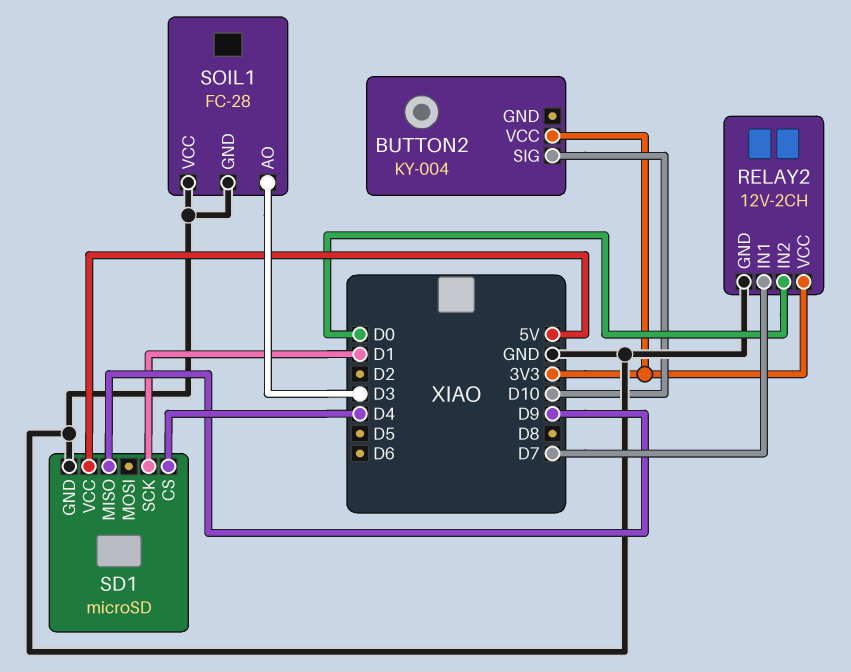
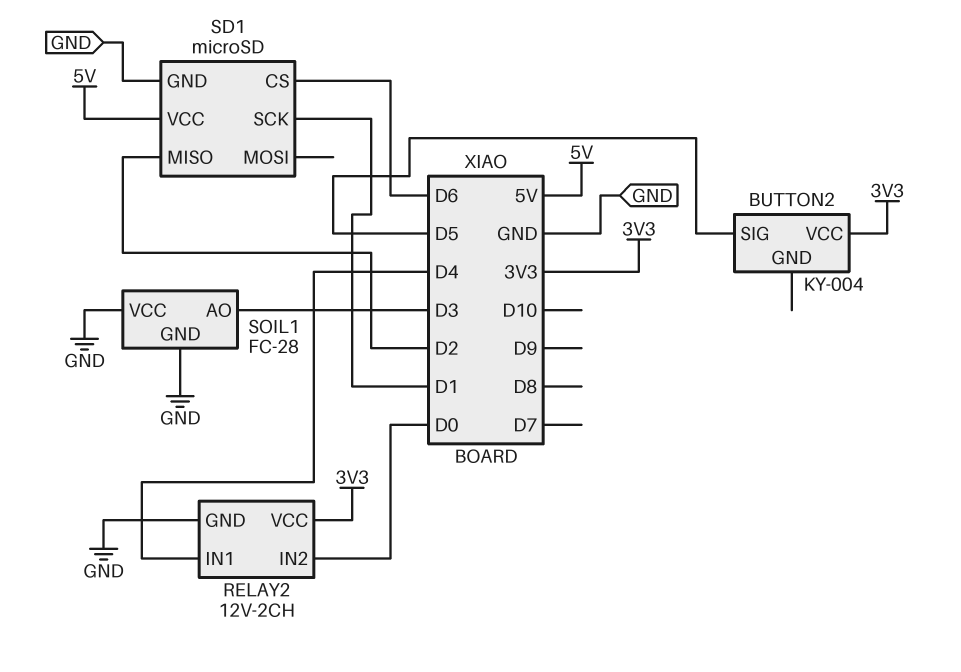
BUTTON2 pin SIG: D10 -> D5
RELAY2 pin IN1: D7 -> D4
SD1 pin CS: D4 -> D6
SD1 pin MISO: D9 -> D2

